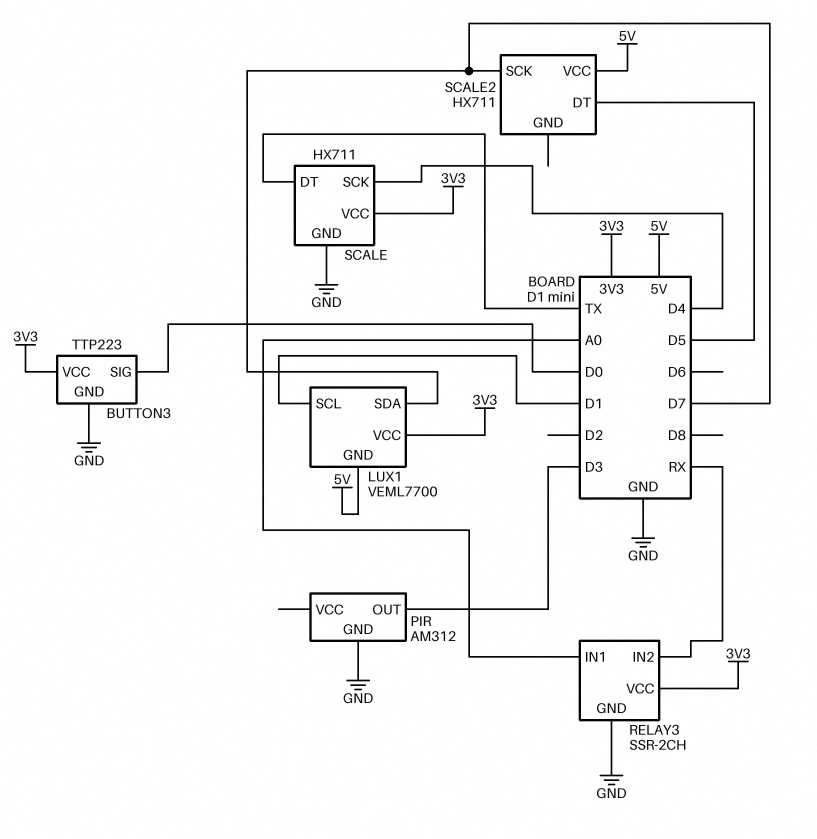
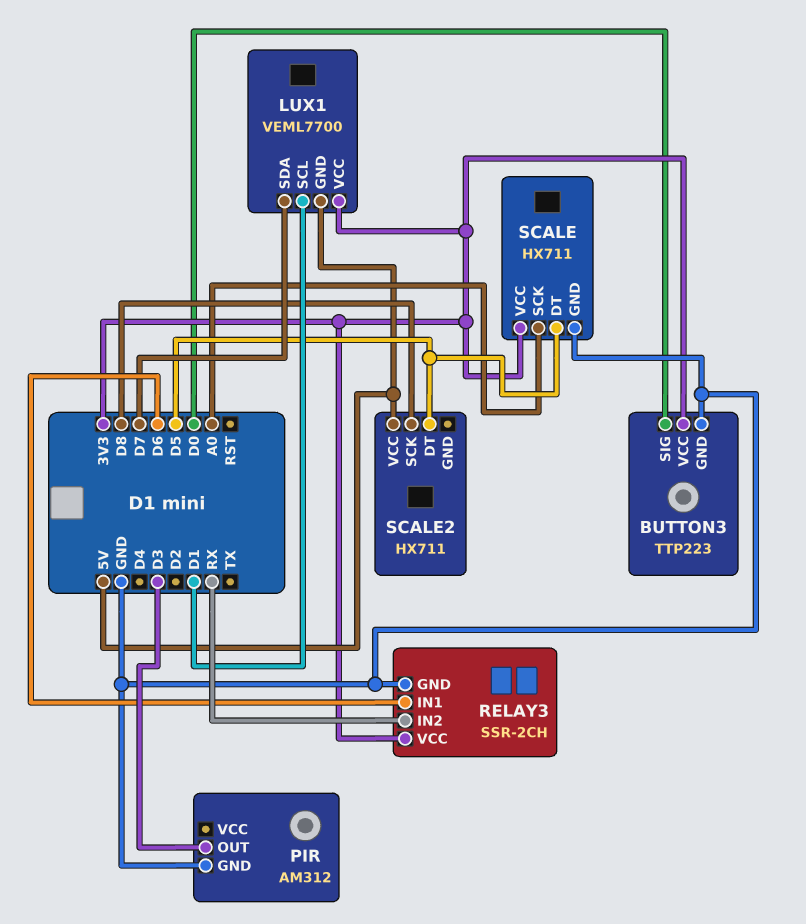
RELAY3 pin IN1: A0 -> D6
SCALE pin DT: TX -> D5
SCALE pin SCK: D4 -> A0
SCALE2 pin SCK: D7 -> D8

